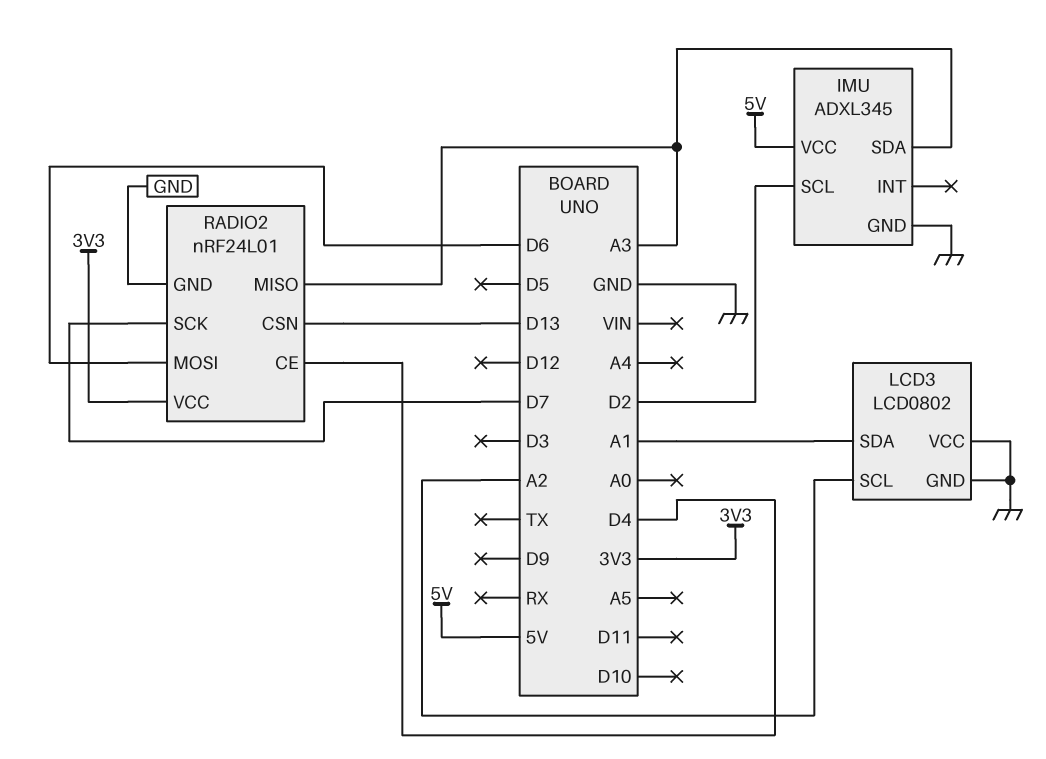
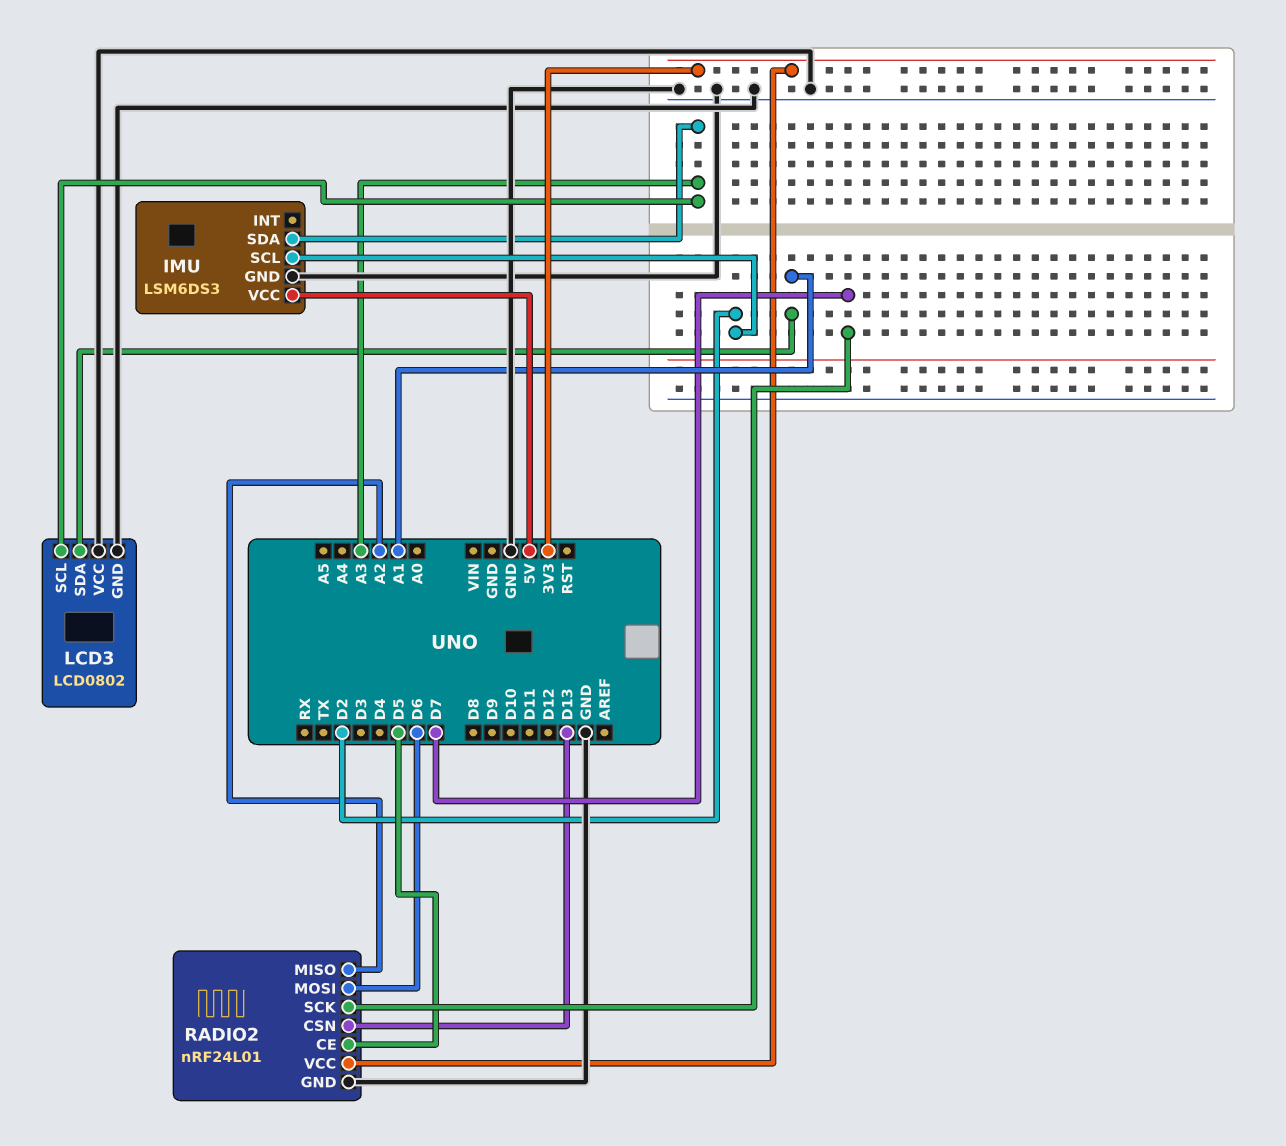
IMU: ADXL345 -> LSM6DS3
LCD3 pin SCL: A2 -> A3
RADIO2 pin CE: D4 -> D5
RADIO2 pin MISO: A3 -> A2

